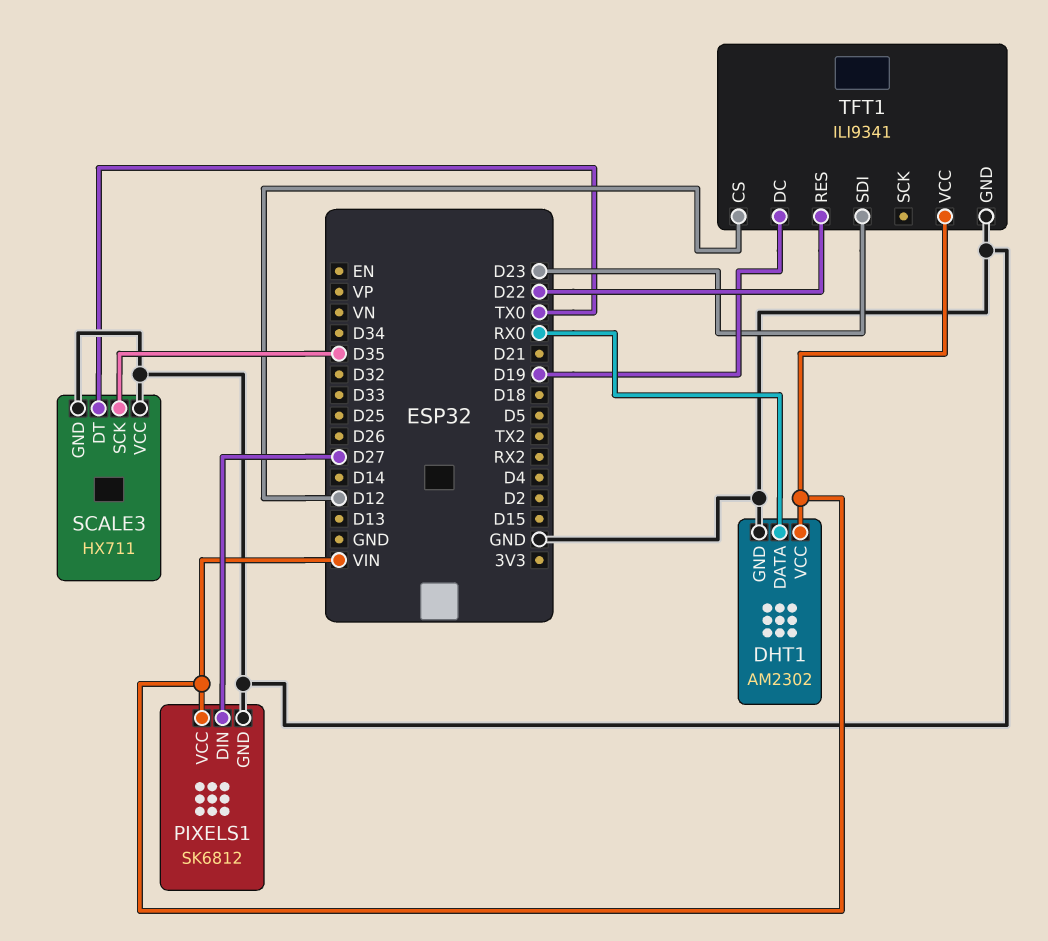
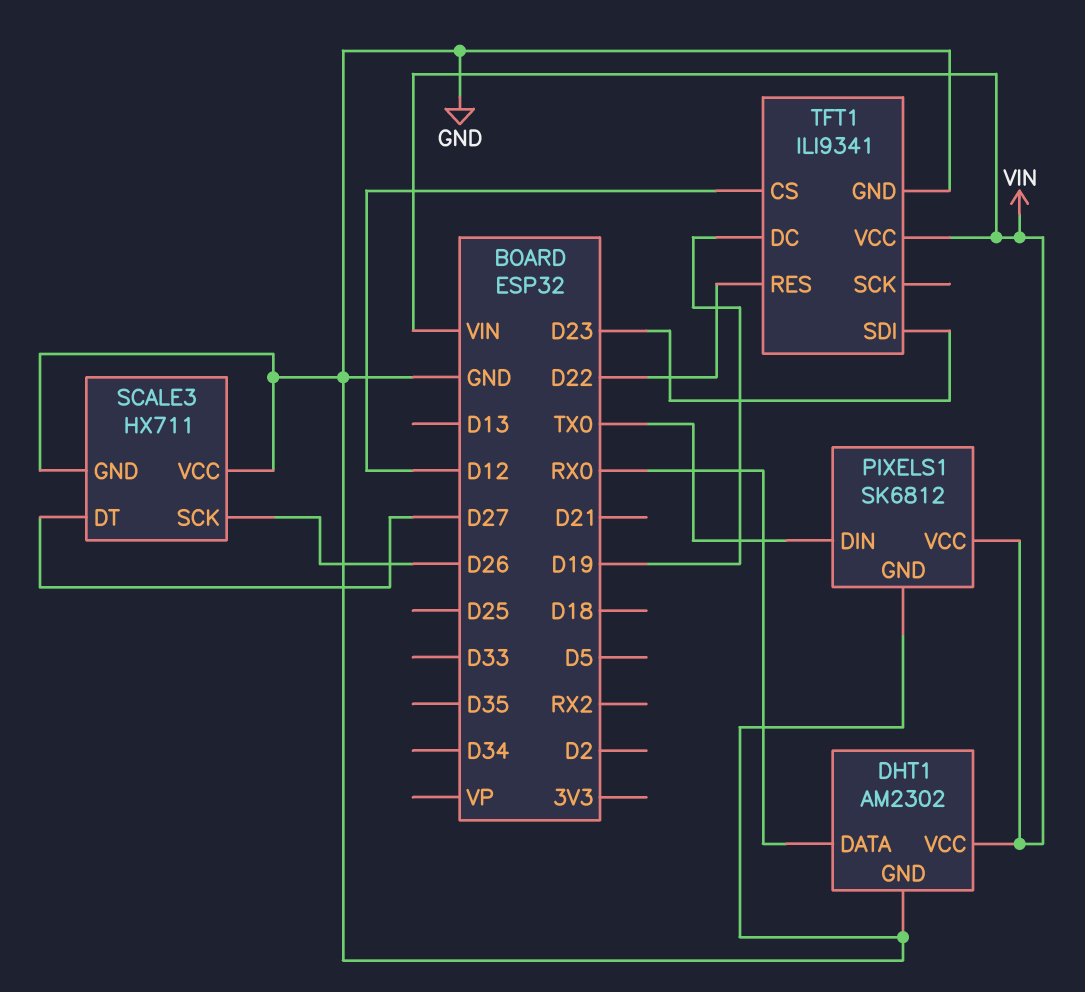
PIXELS1 pin DIN: D27 -> TX0
SCALE3 pin DT: TX0 -> D27
SCALE3 pin SCK: D35 -> D26

